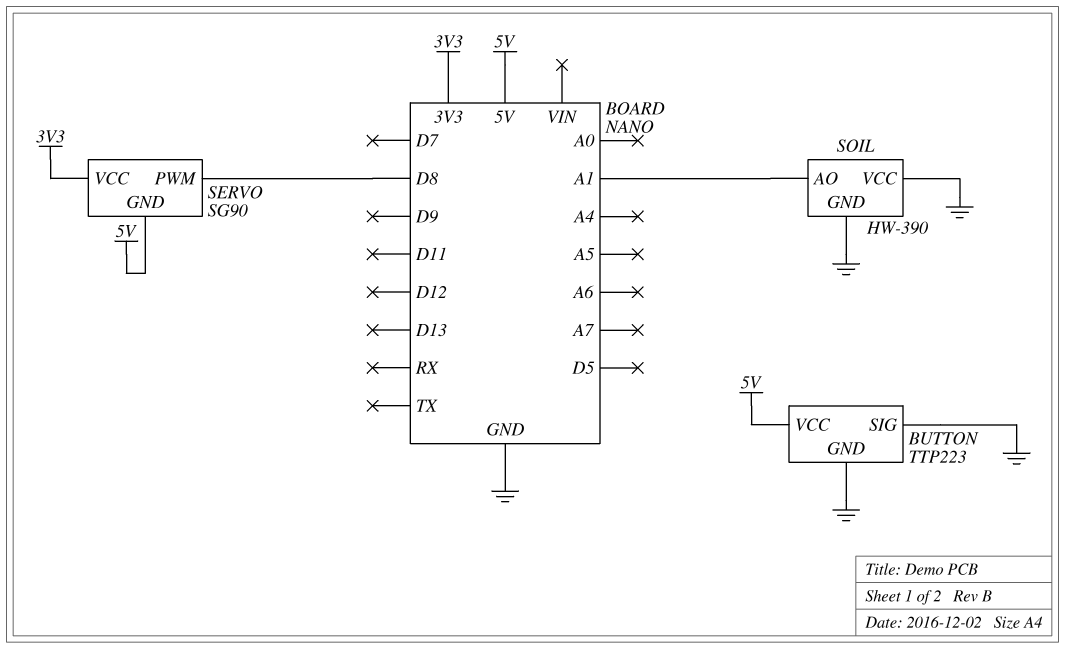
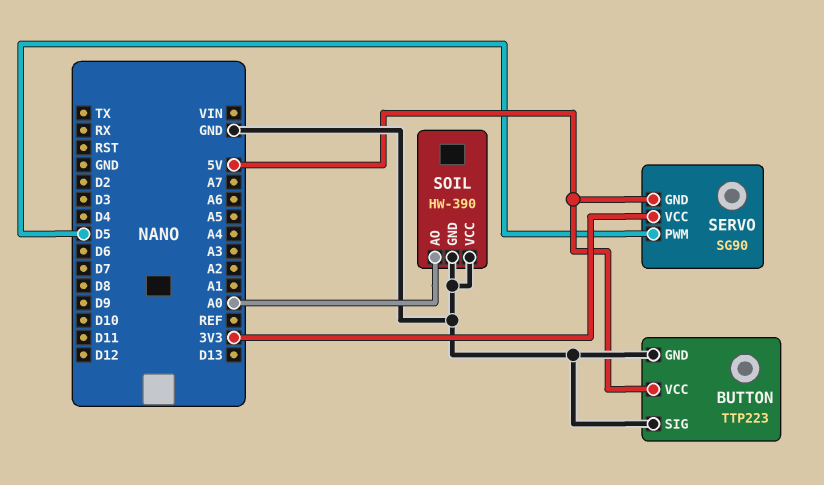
SERVO pin PWM: D8 -> D5
SOIL pin AO: A1 -> A0

